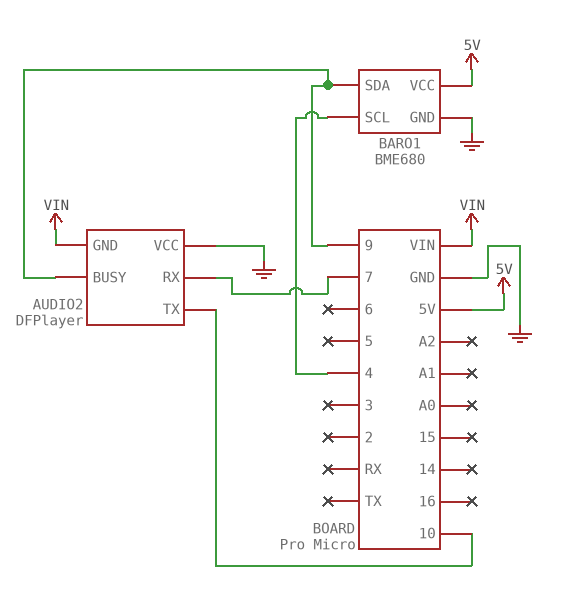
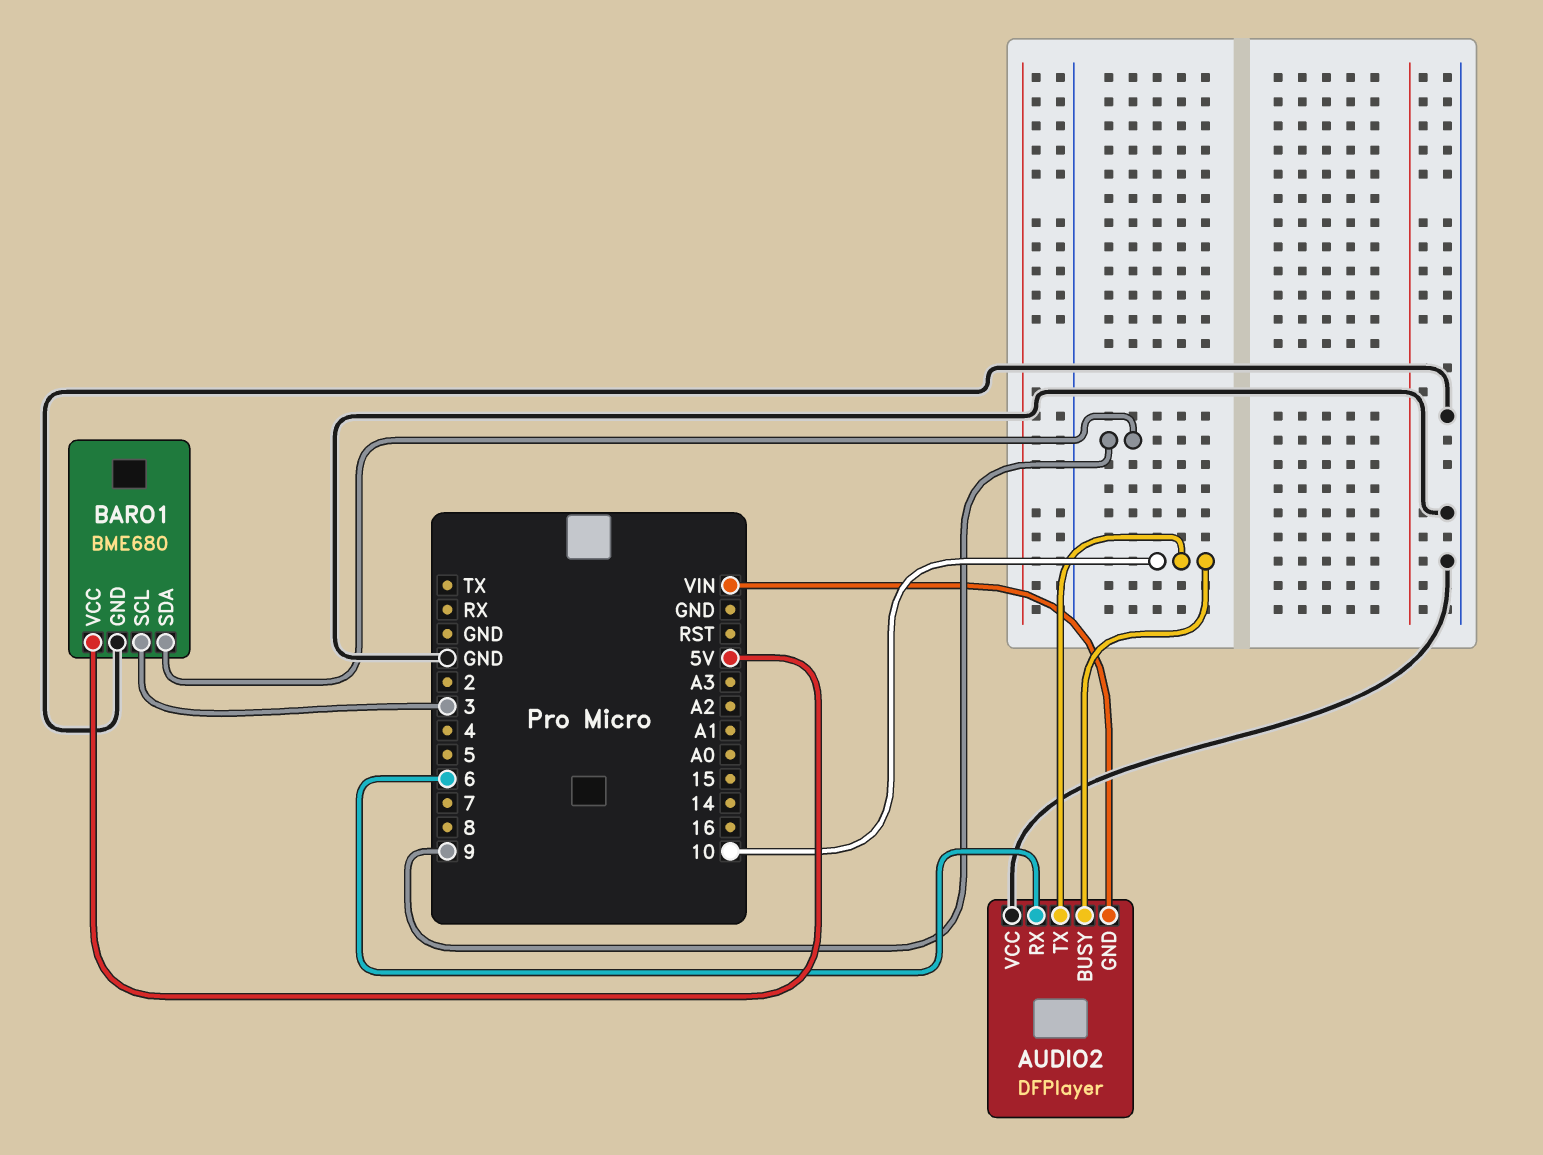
AUDIO2 pin BUSY: 9 -> 10
AUDIO2 pin RX: 7 -> 6
BARO1 pin SCL: 4 -> 3

